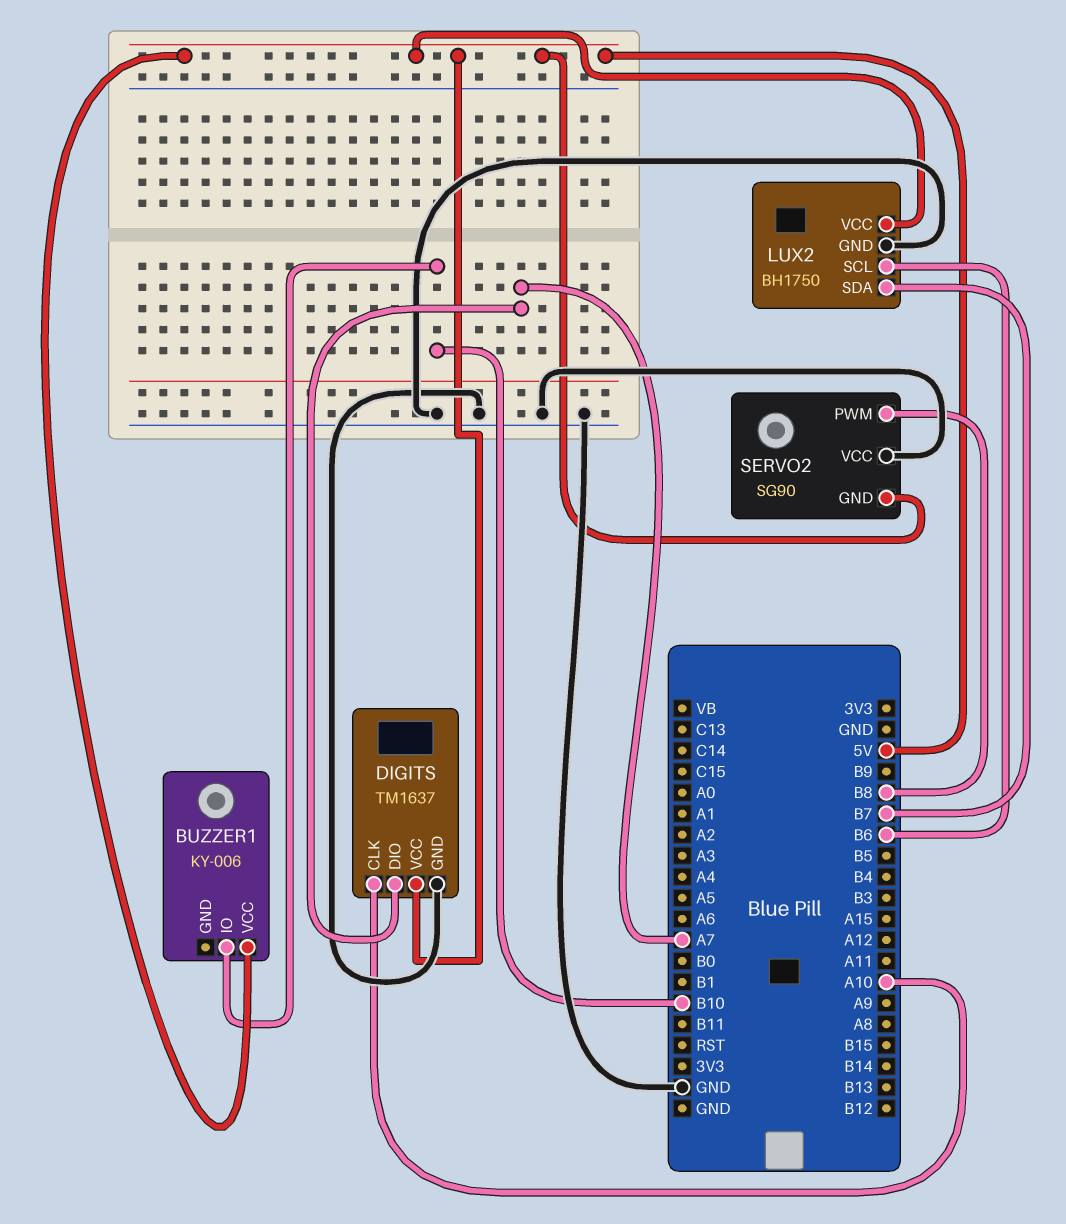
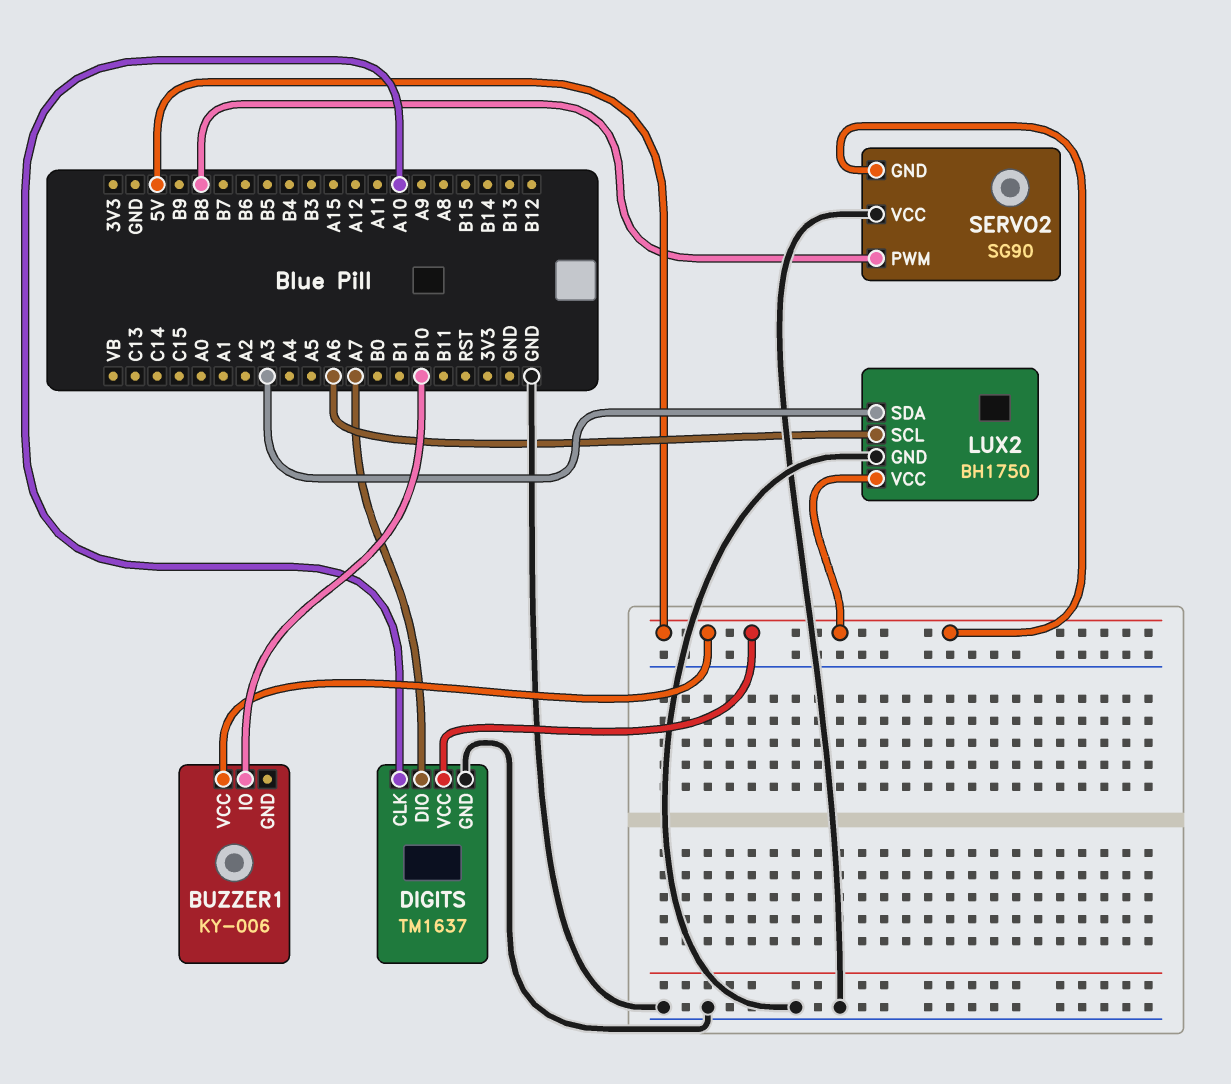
LUX2 pin SCL: B6 -> A6
LUX2 pin SDA: B7 -> A3

